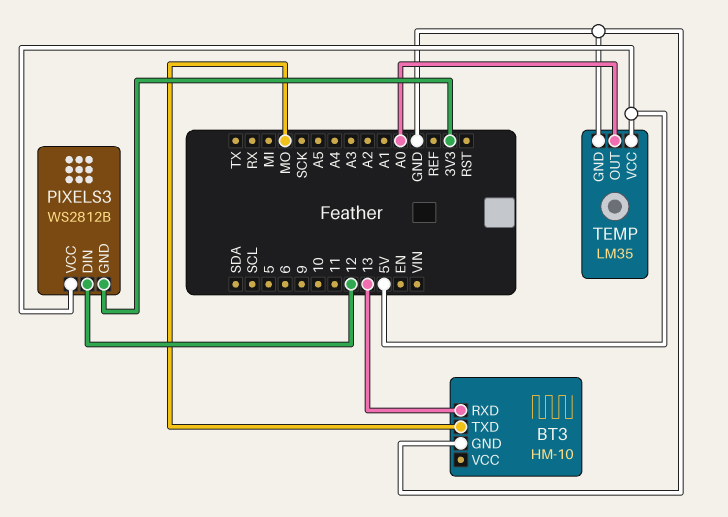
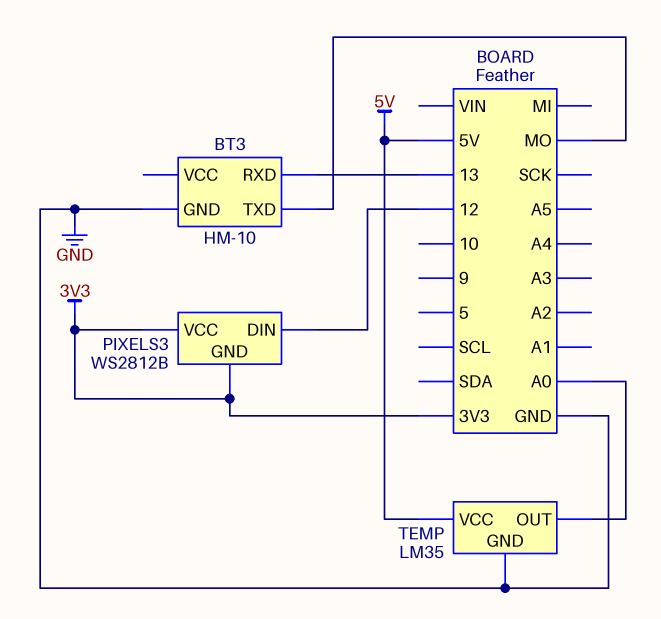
PIXELS3 pin VCC: 5V -> 3V3

